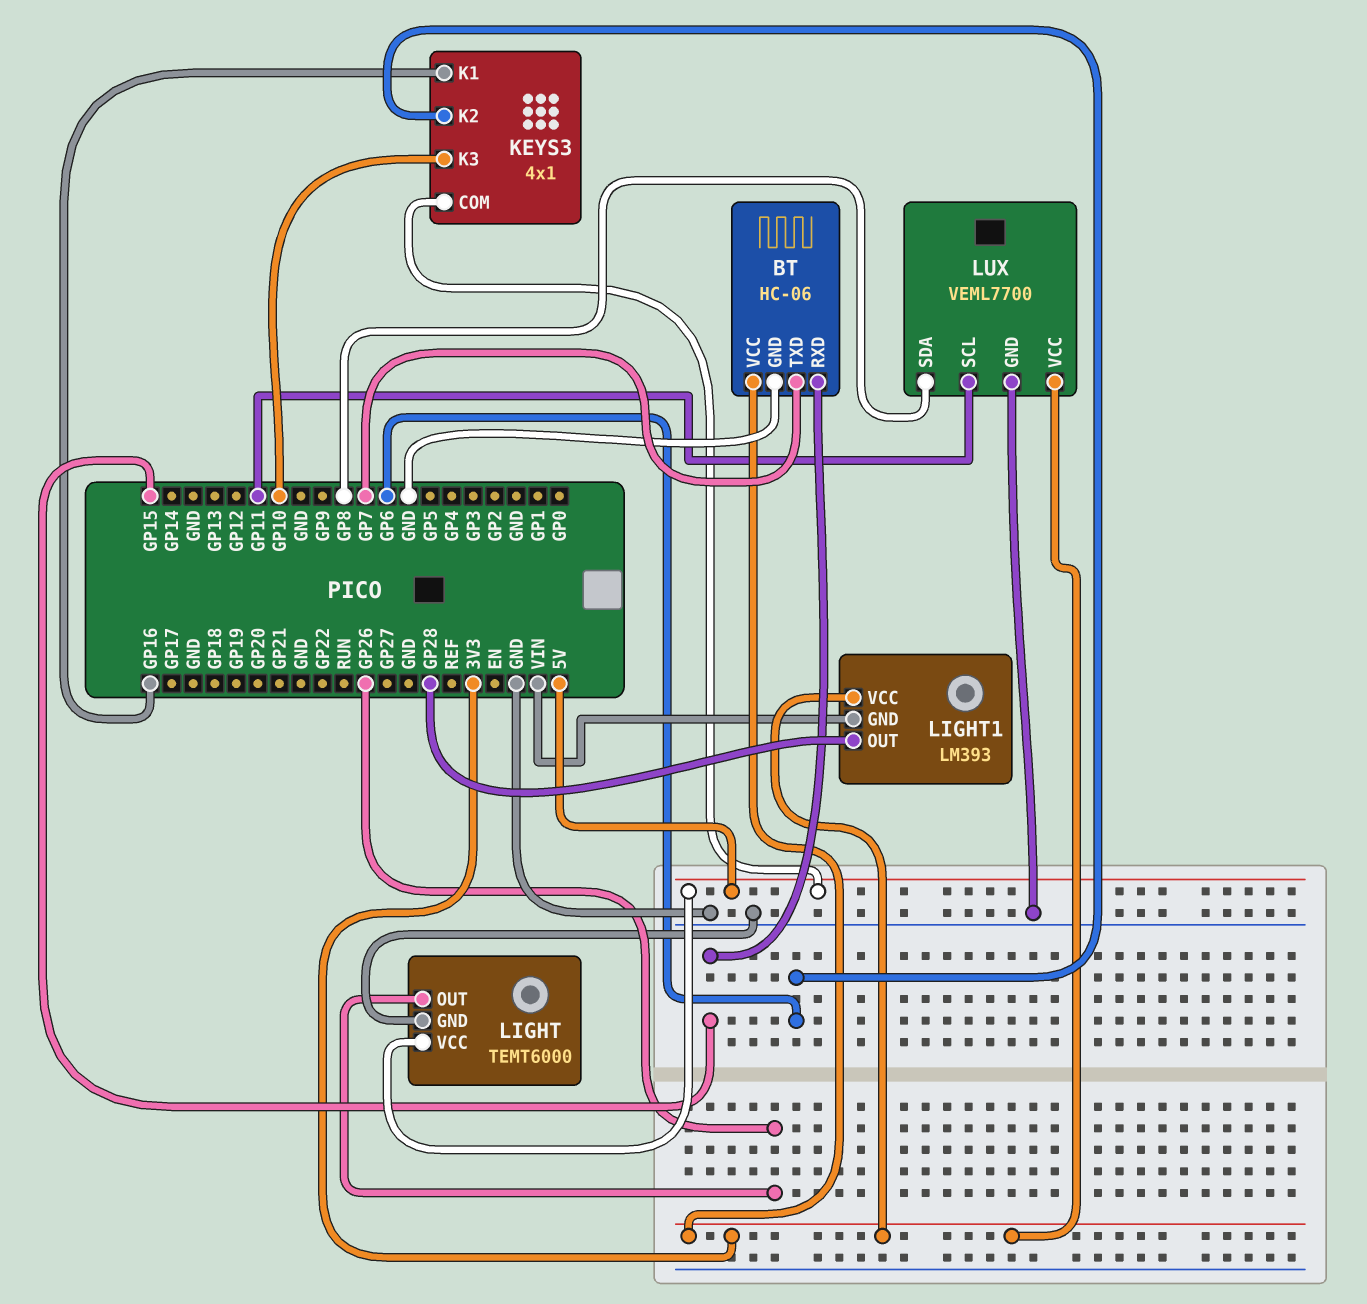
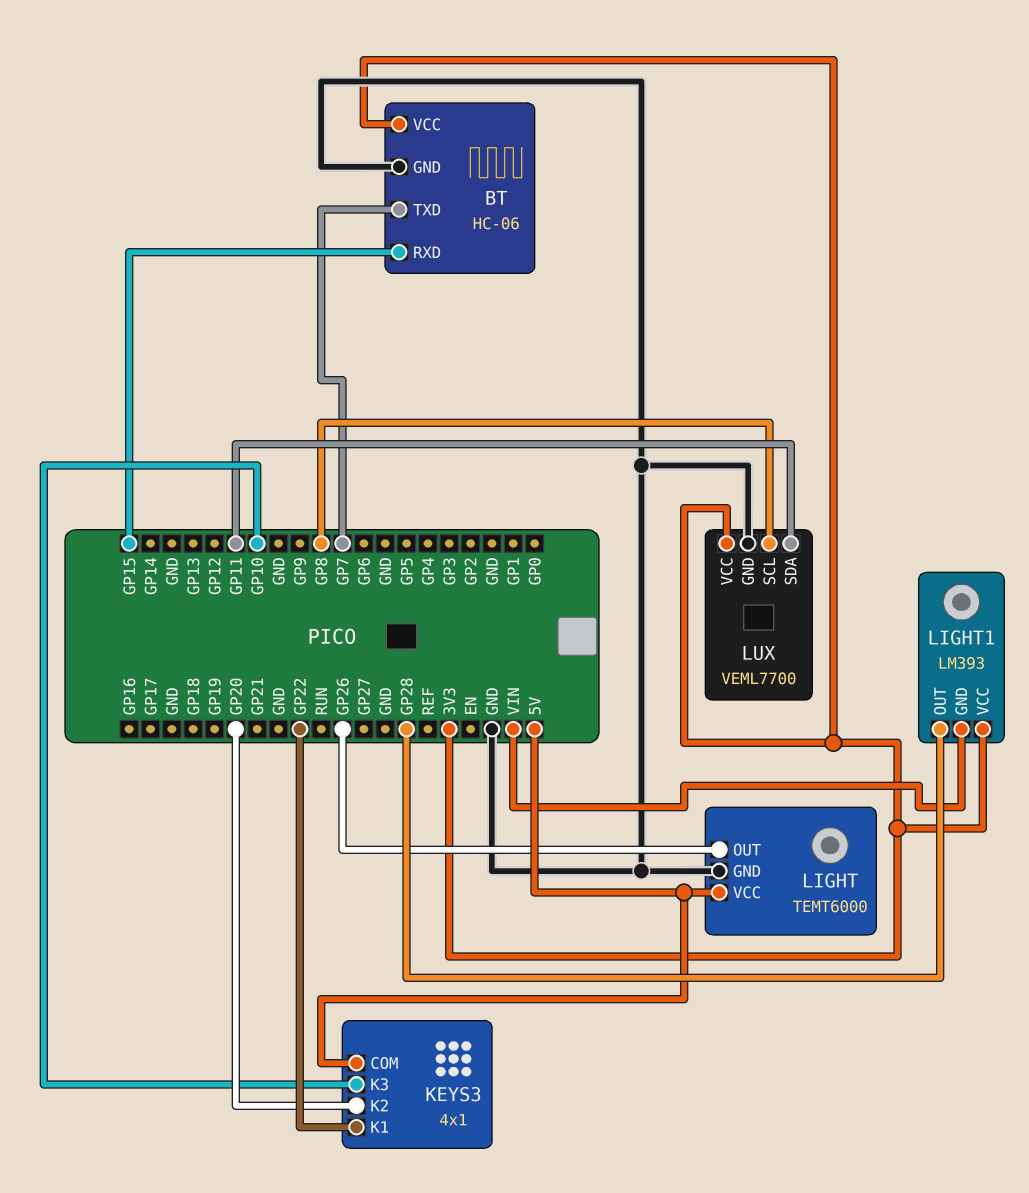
KEYS3 pin K1: GP16 -> GP22
KEYS3 pin K2: GP6 -> GP20
LUX pin SCL: GP11 -> GP8
LUX pin SDA: GP8 -> GP11

